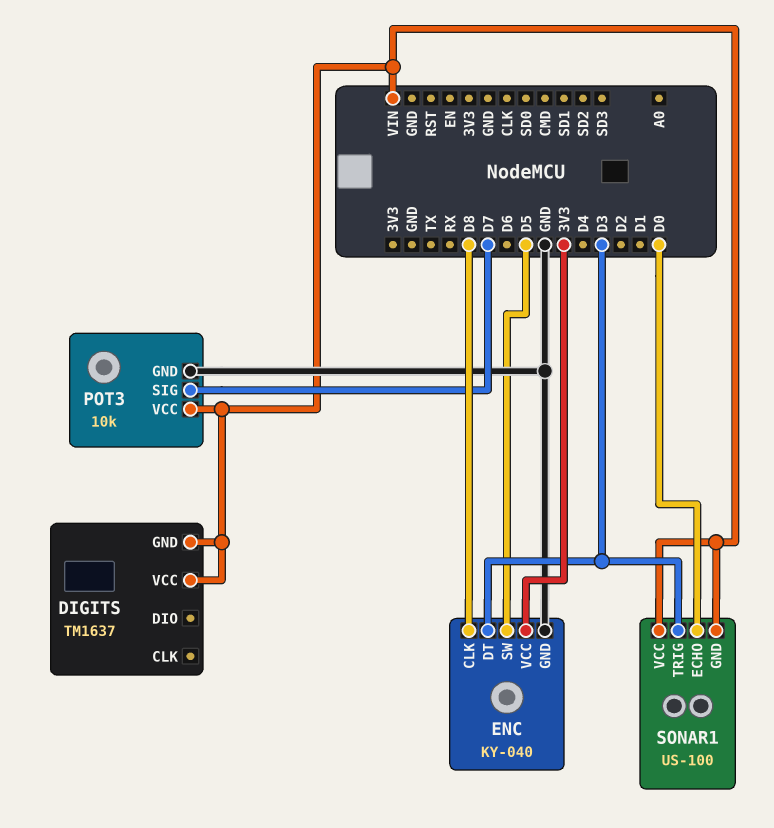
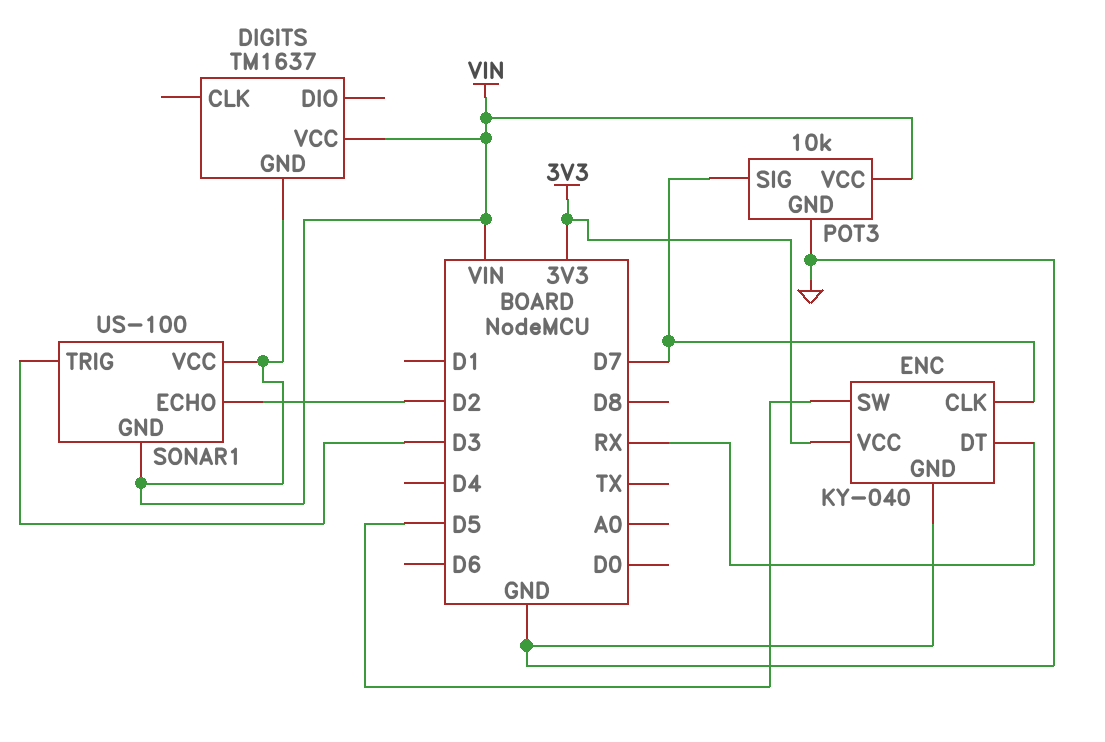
ENC pin CLK: D8 -> D7
ENC pin DT: D3 -> RX
SONAR1 pin ECHO: D0 -> D2

